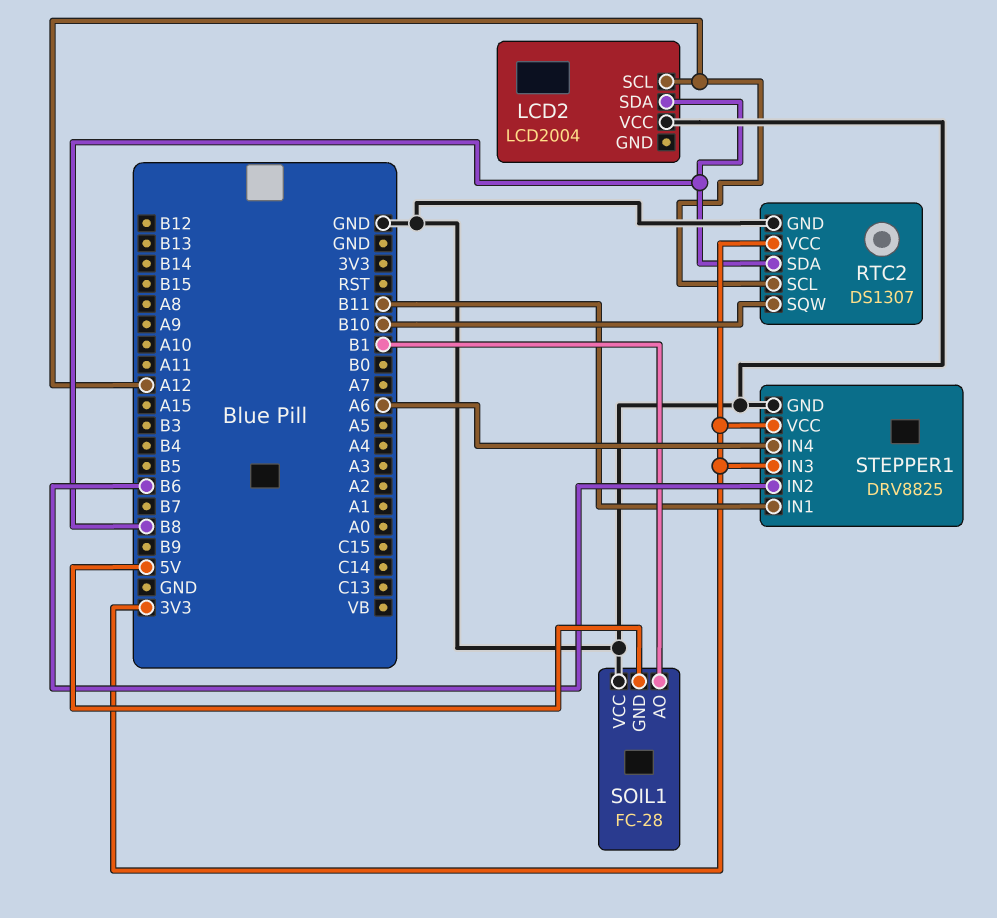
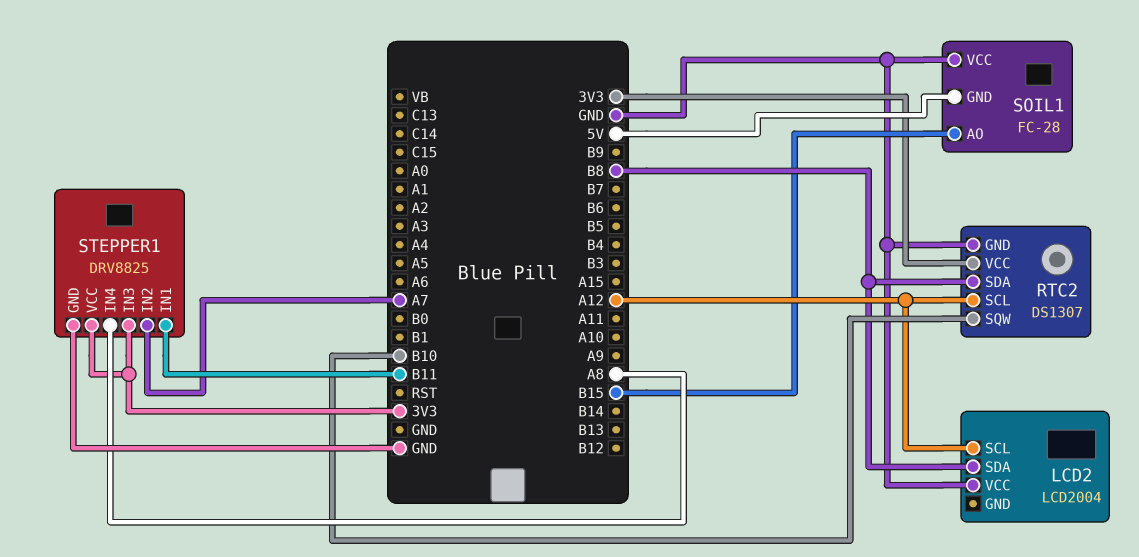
SOIL1 pin AO: B1 -> B15
STEPPER1 pin IN2: B6 -> A7
STEPPER1 pin IN4: A6 -> A8

